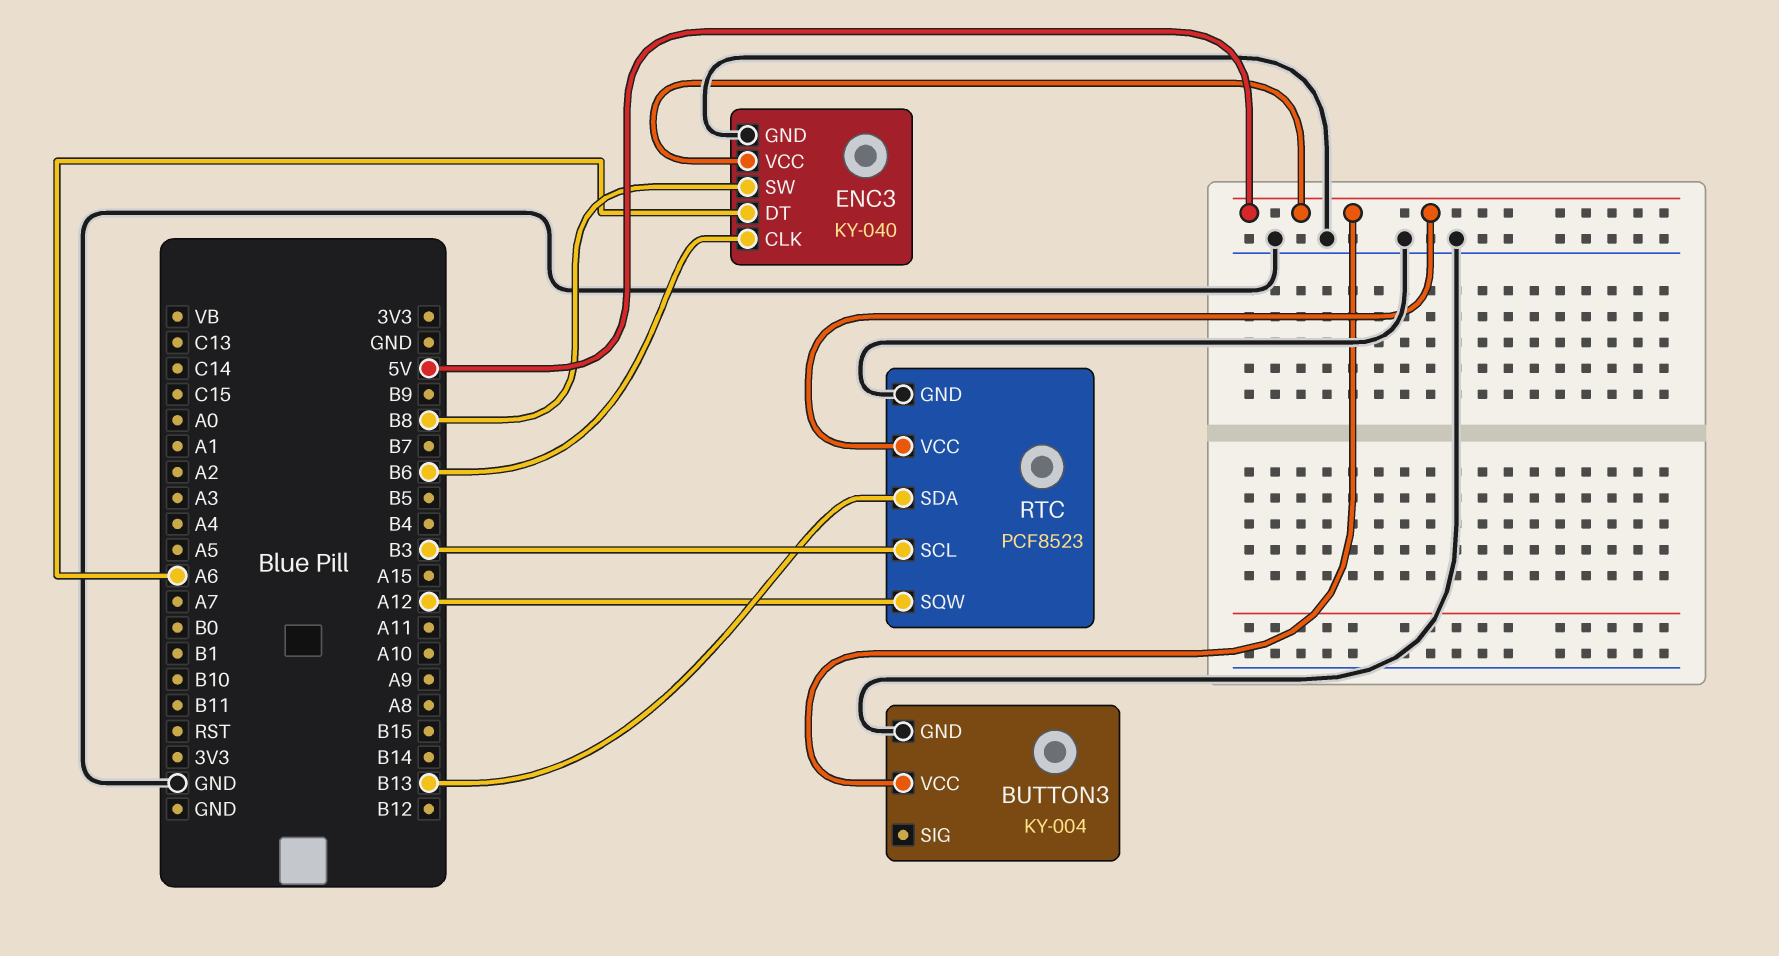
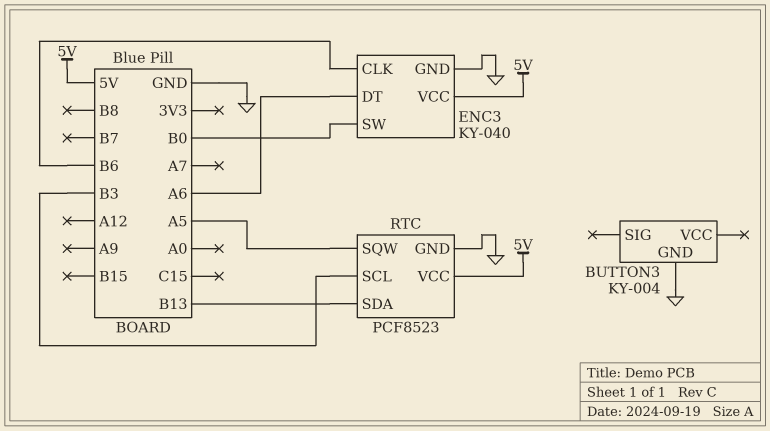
BUTTON3 pin VCC: 5V -> none
ENC3 pin SW: B8 -> B0
RTC pin SQW: A12 -> A5

